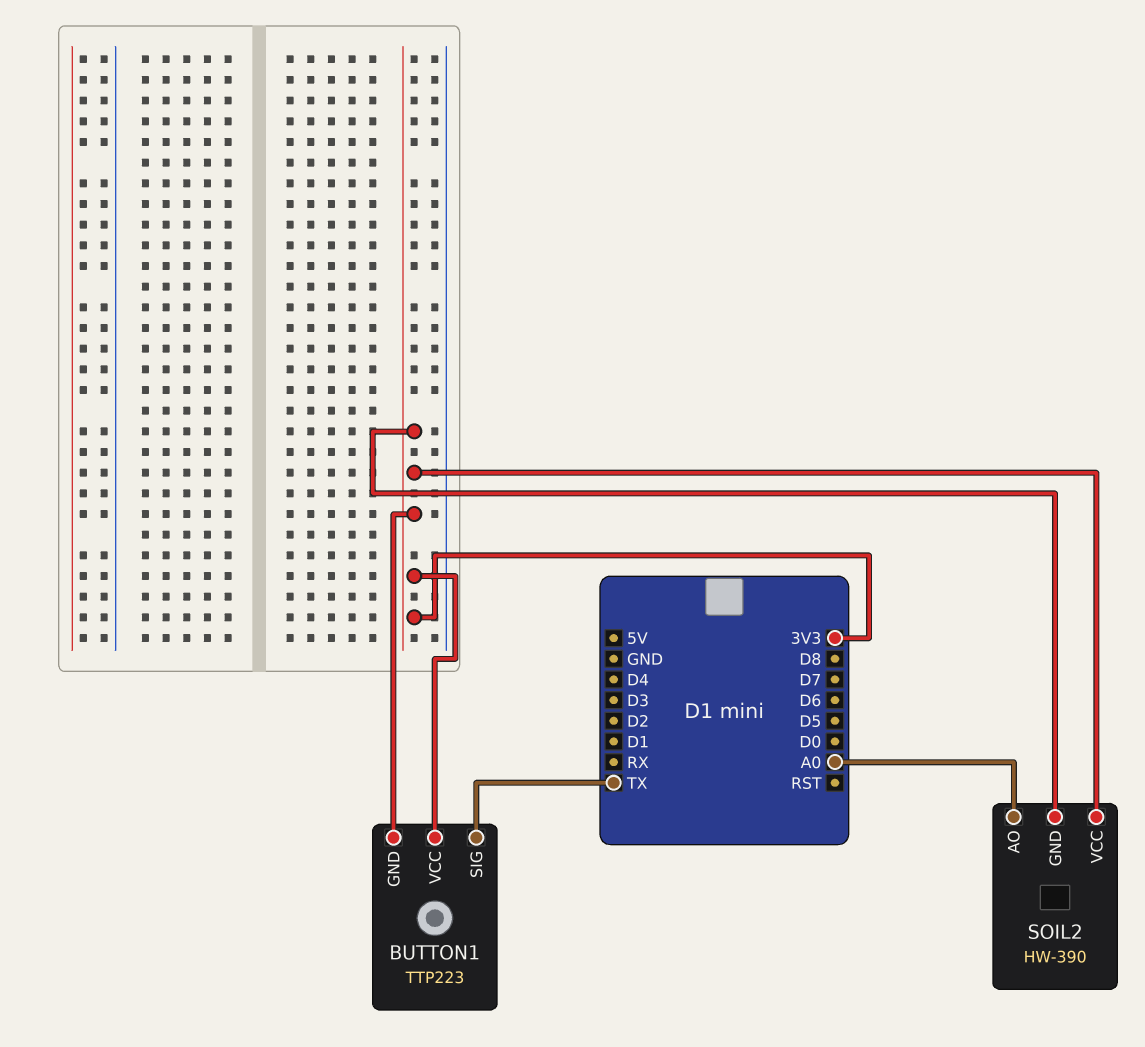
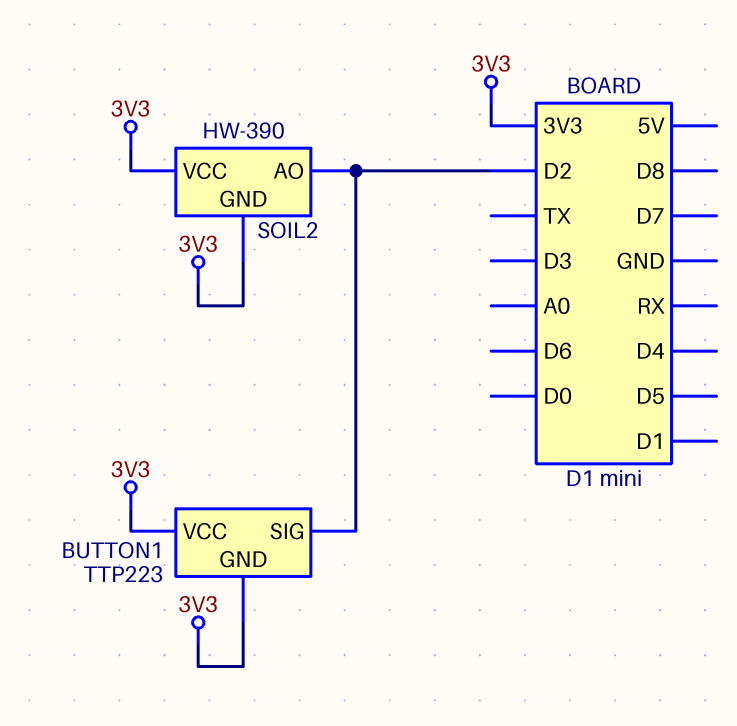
BUTTON1 pin SIG: TX -> D2
SOIL2 pin AO: A0 -> D2

